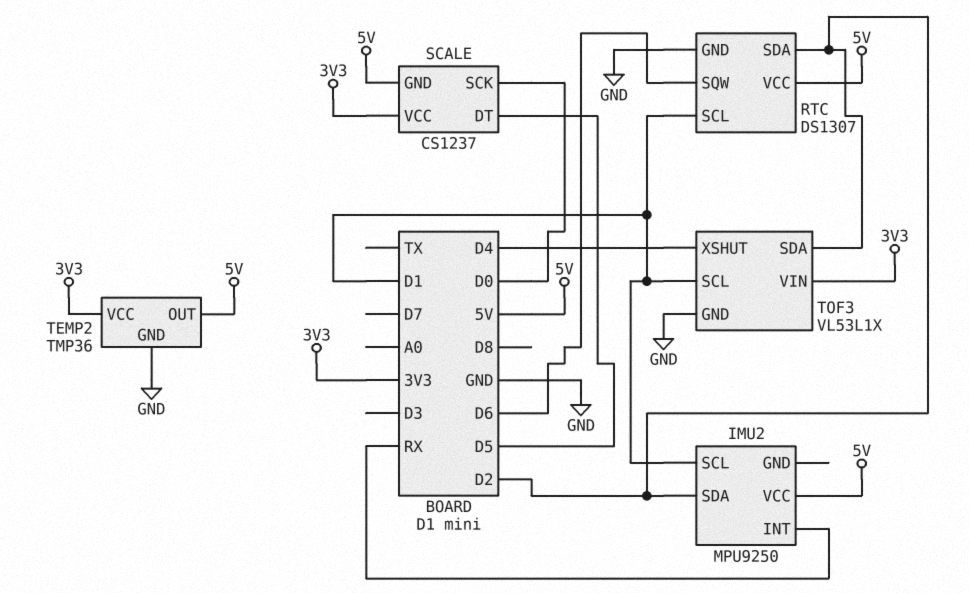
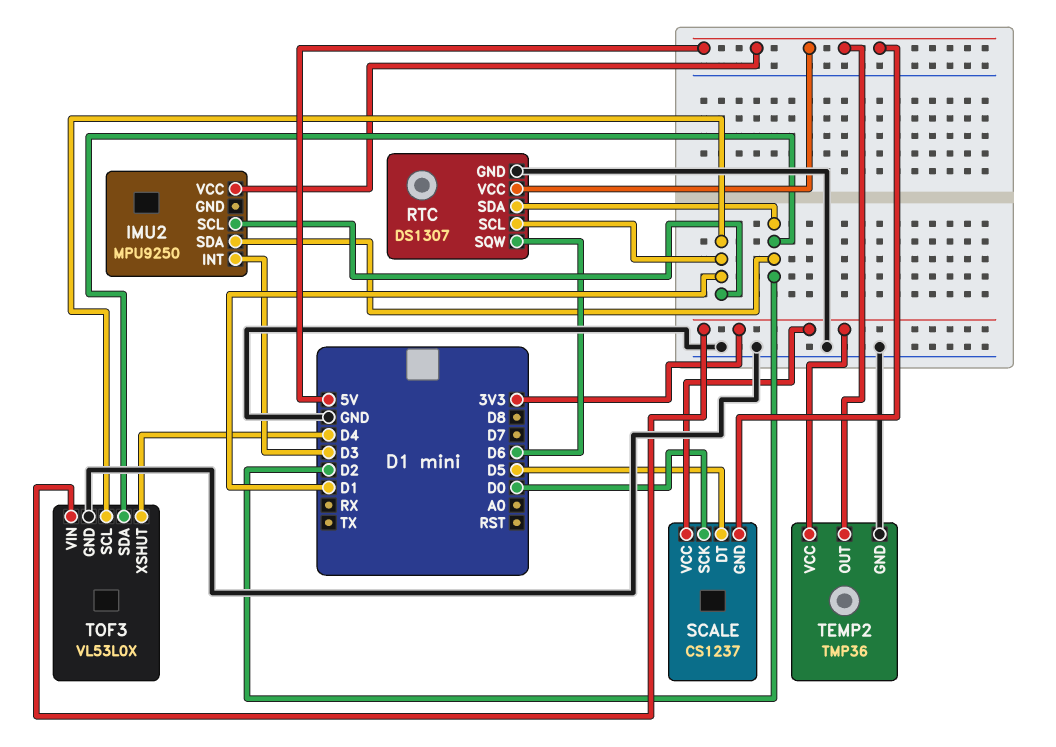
IMU2 pin INT: RX -> D3
TOF3: VL53L1X -> VL53L0X

